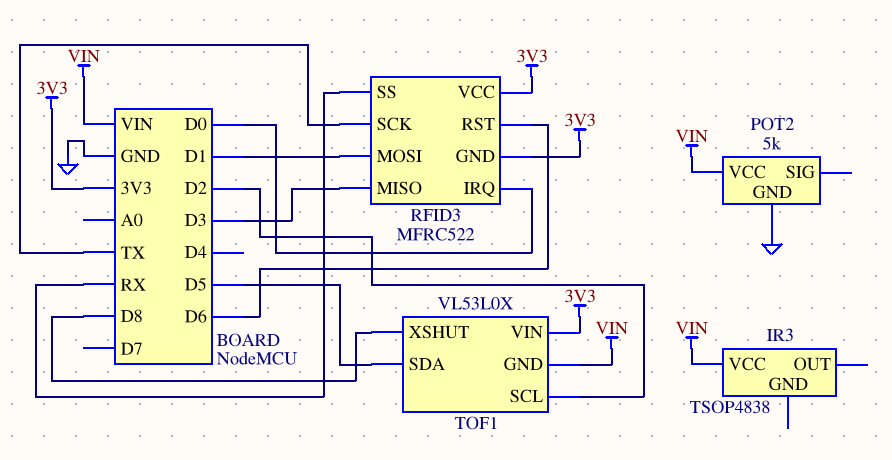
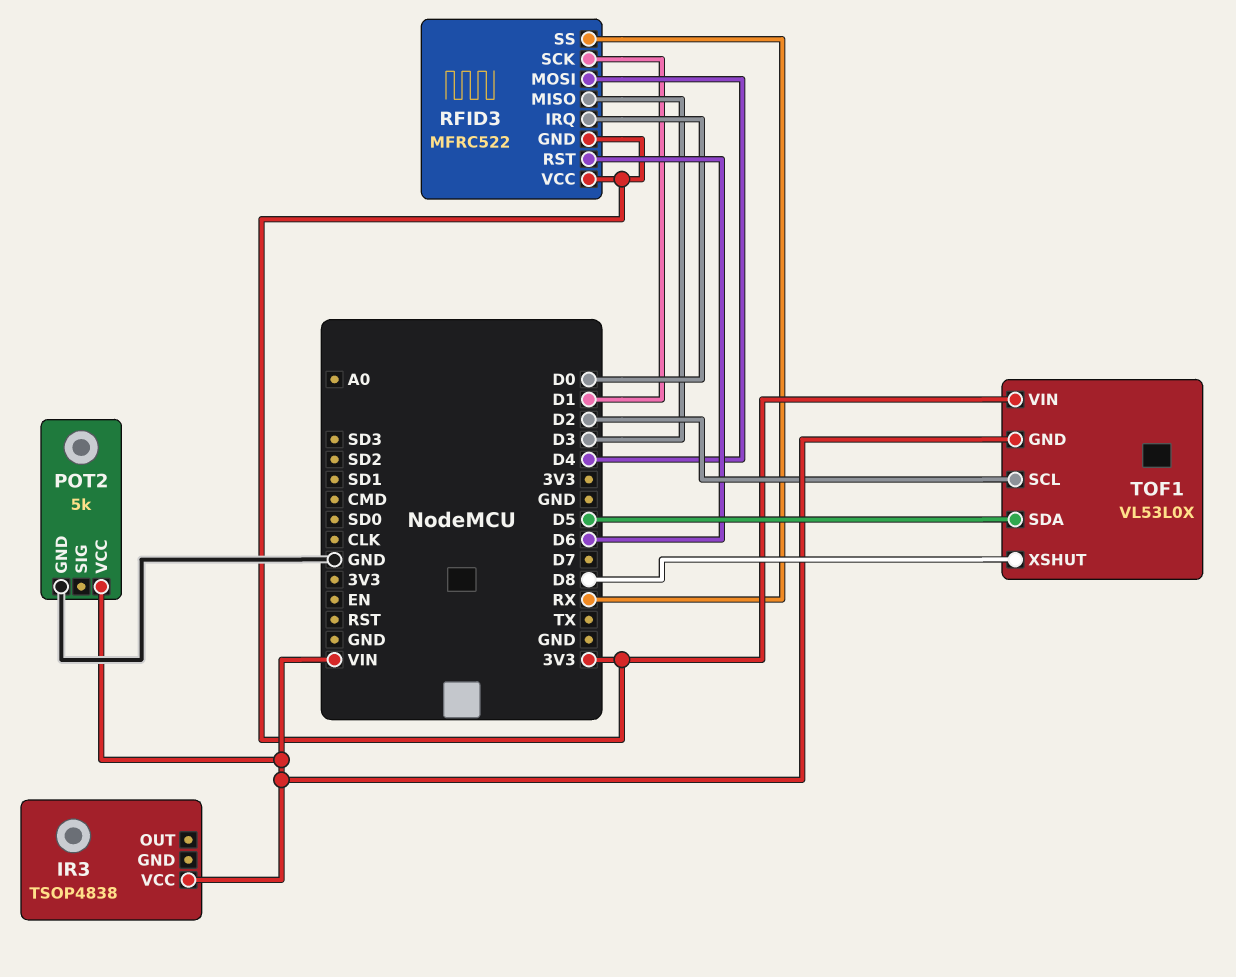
RFID3 pin MOSI: D1 -> D4
RFID3 pin SCK: TX -> D1

